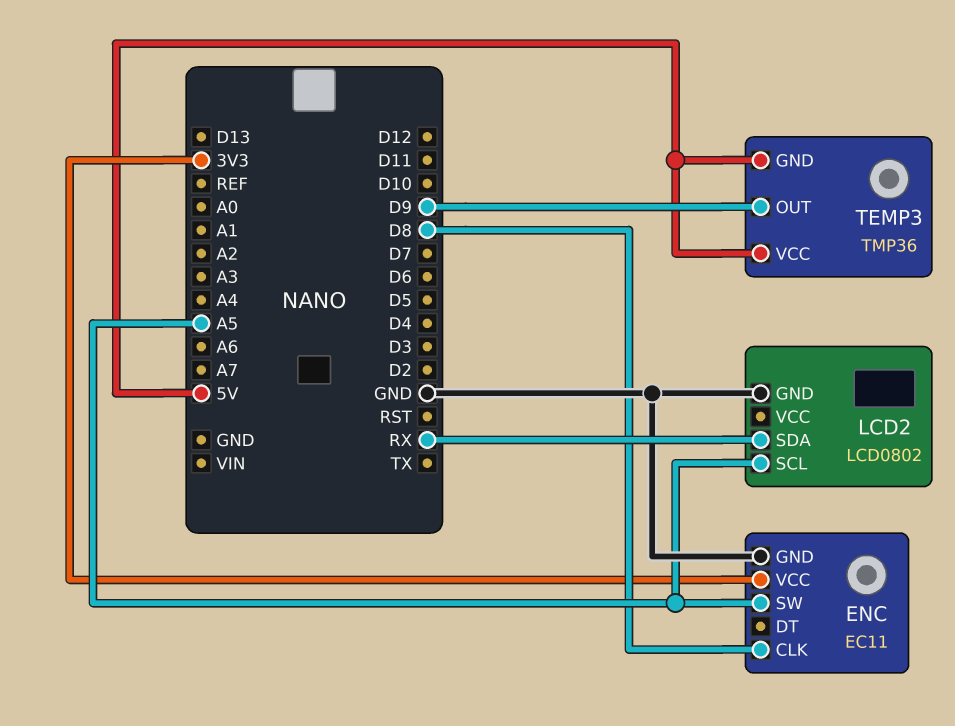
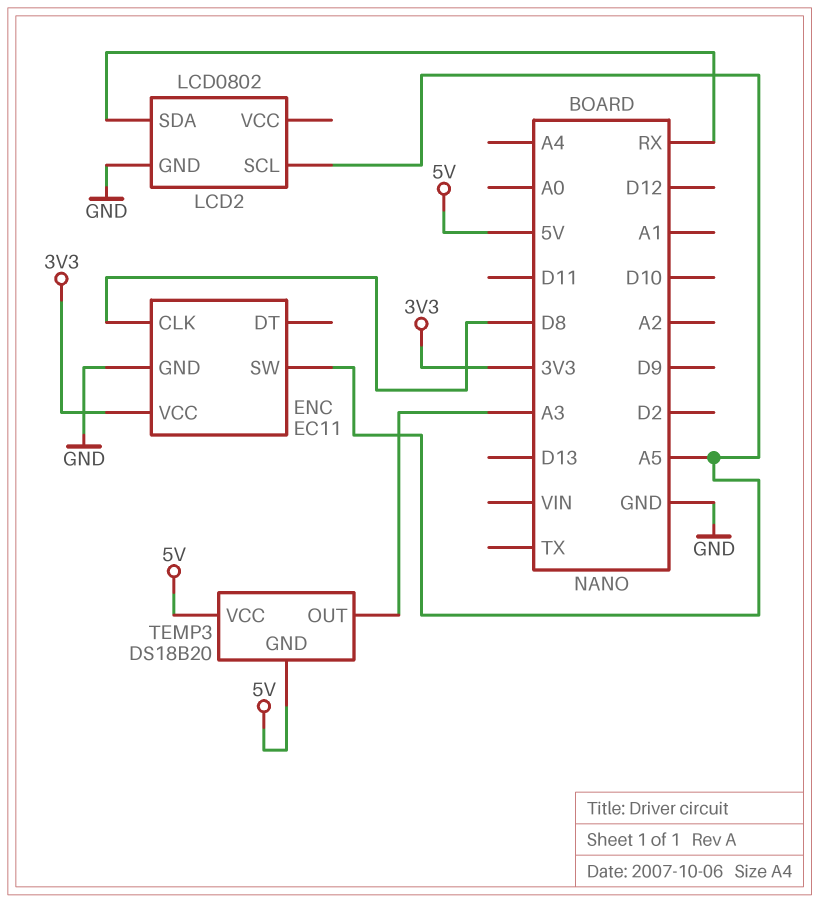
TEMP3: TMP36 -> DS18B20
TEMP3 pin OUT: D9 -> A3

